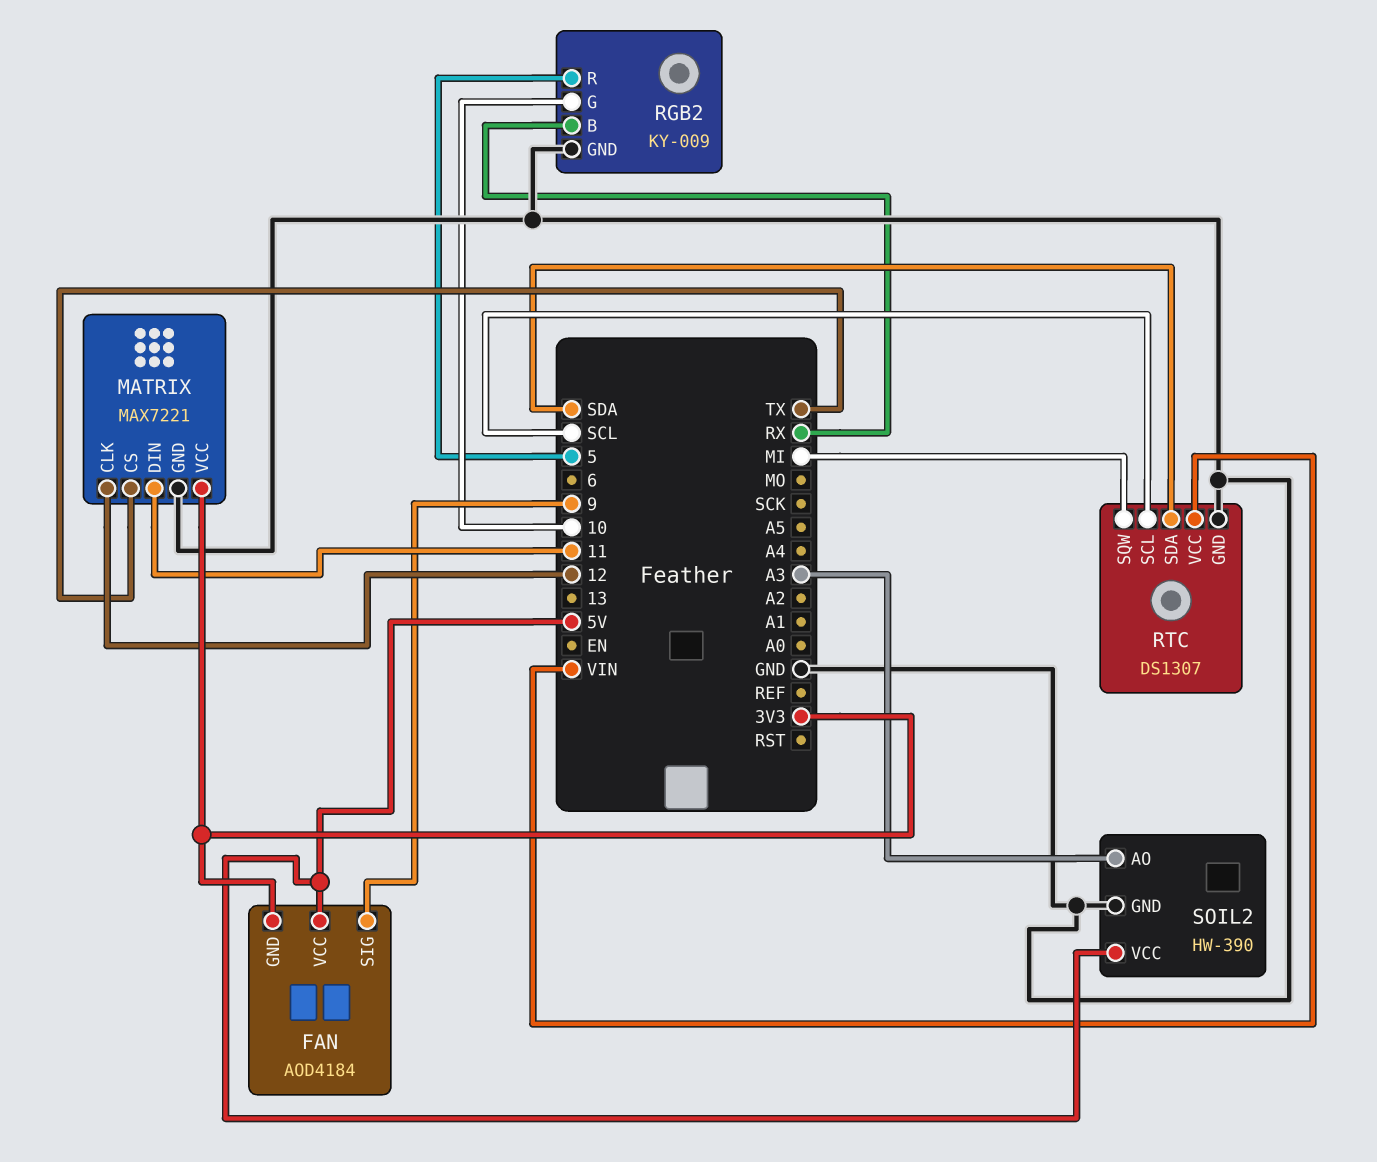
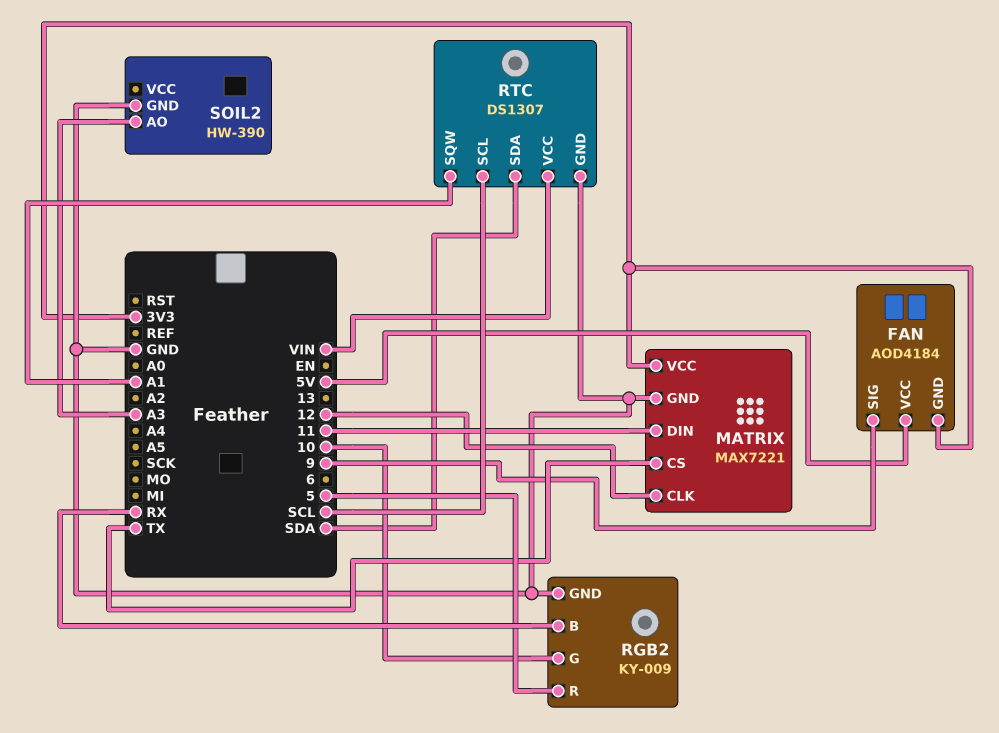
RTC pin SQW: MI -> A1
SOIL2 pin VCC: 5V -> none

